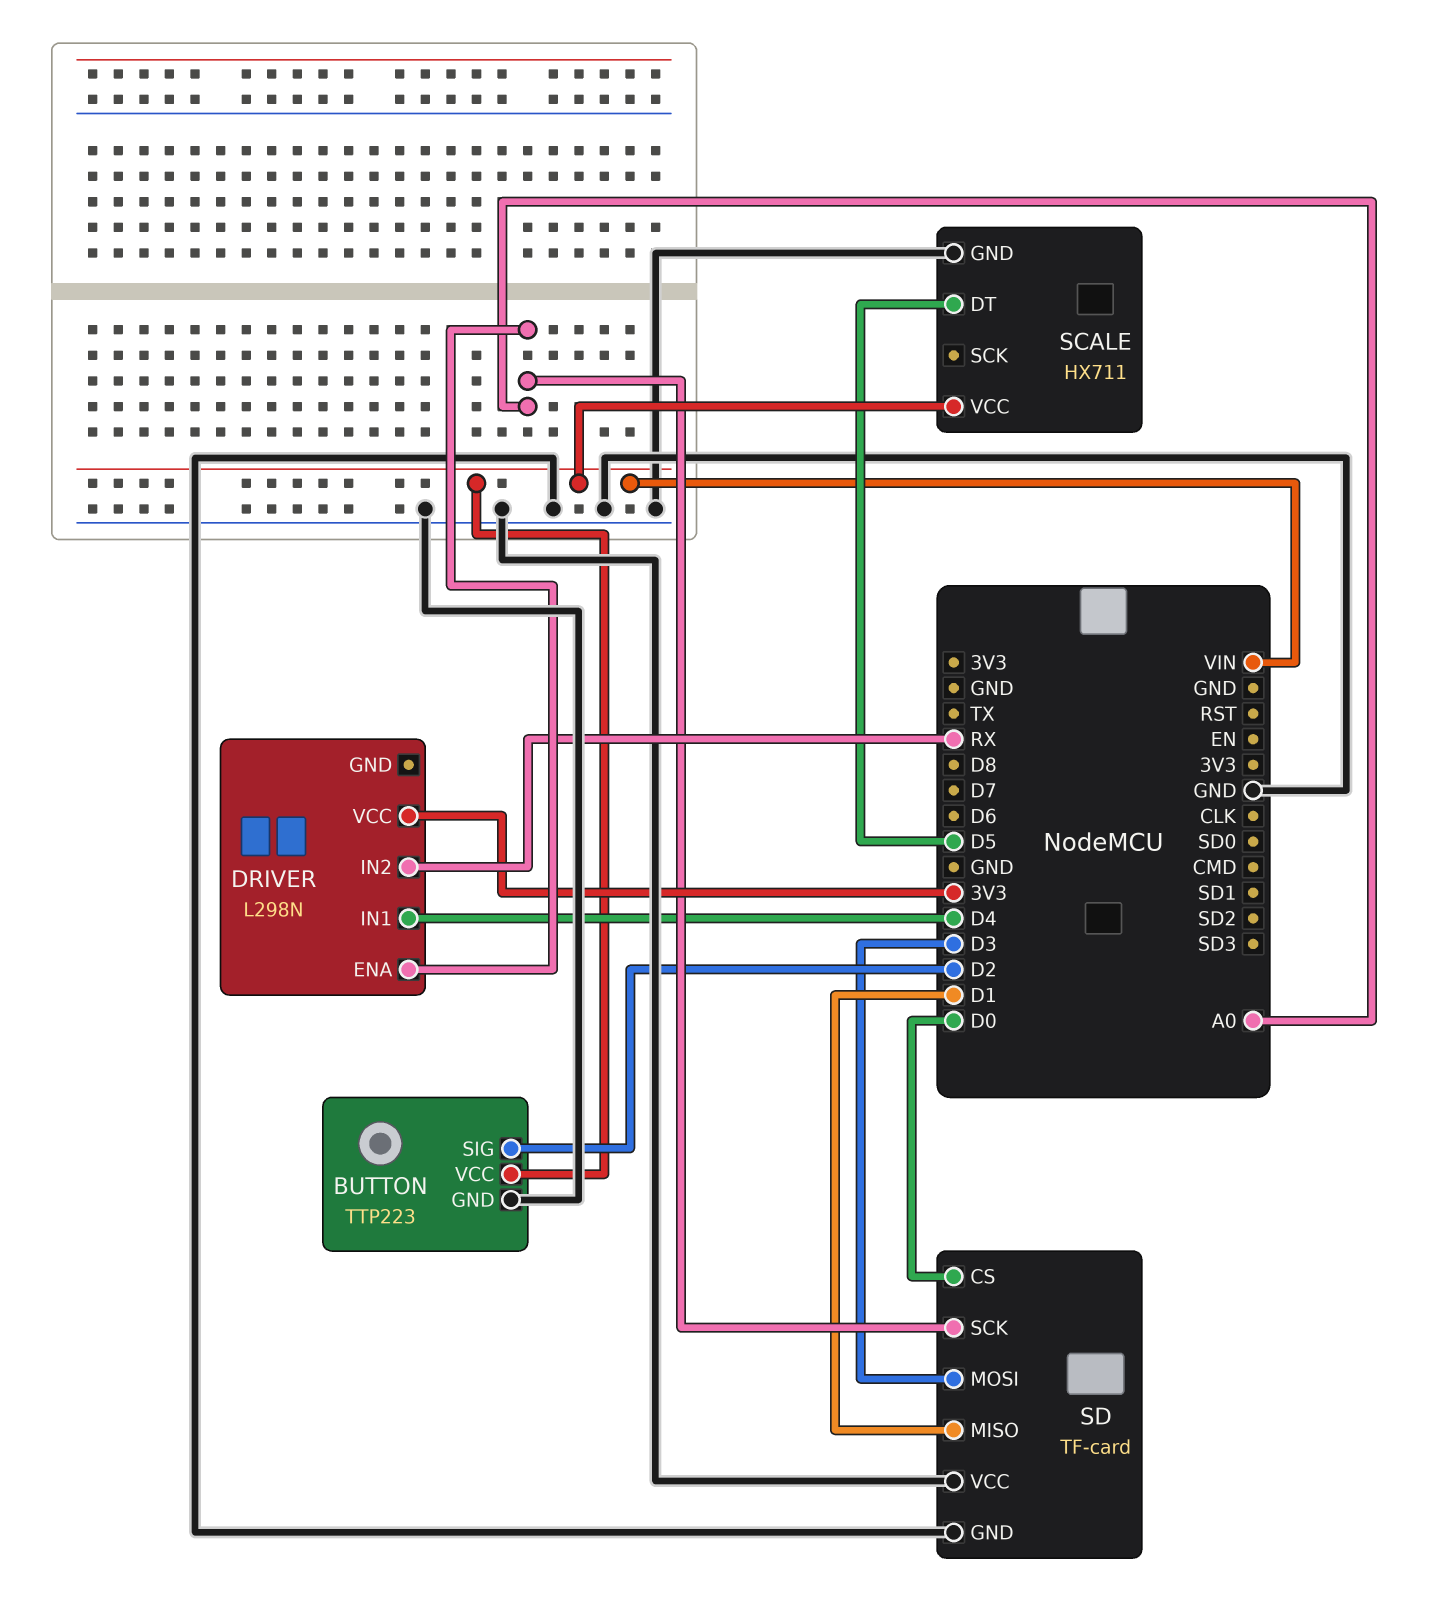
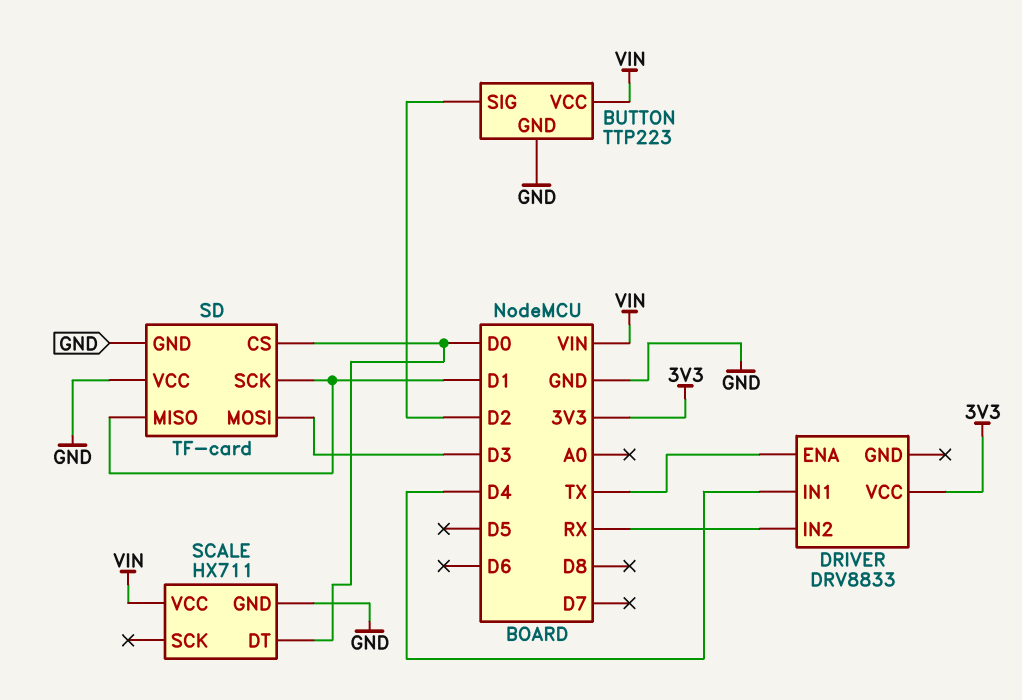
DRIVER: L298N -> DRV8833
DRIVER pin ENA: A0 -> TX
SCALE pin DT: D5 -> D0
SD pin SCK: A0 -> D1

